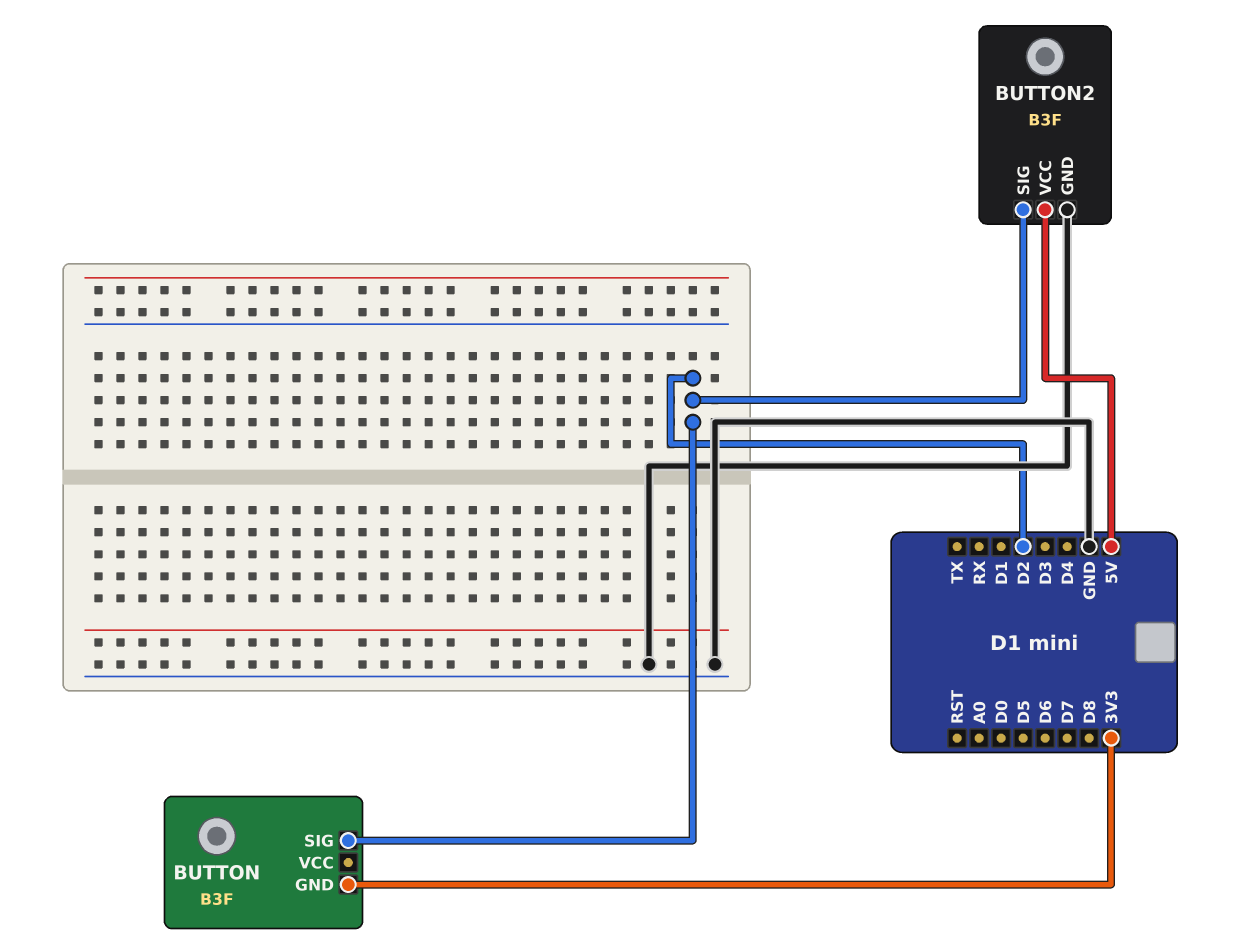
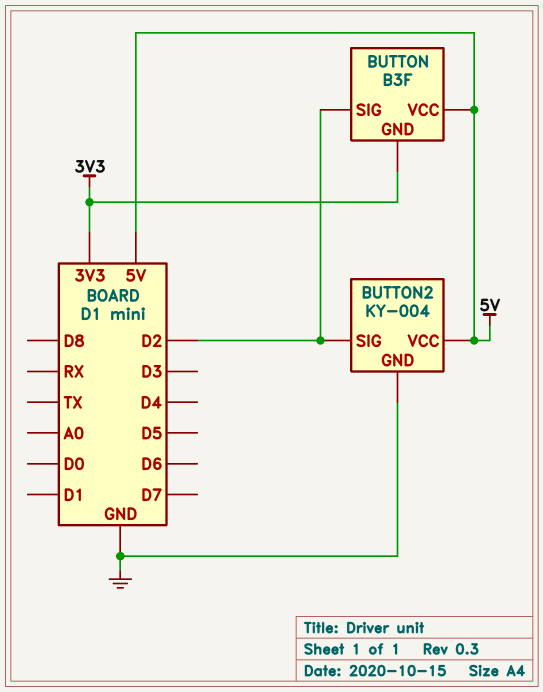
BUTTON pin VCC: none -> 5V
BUTTON2: B3F -> KY-004

